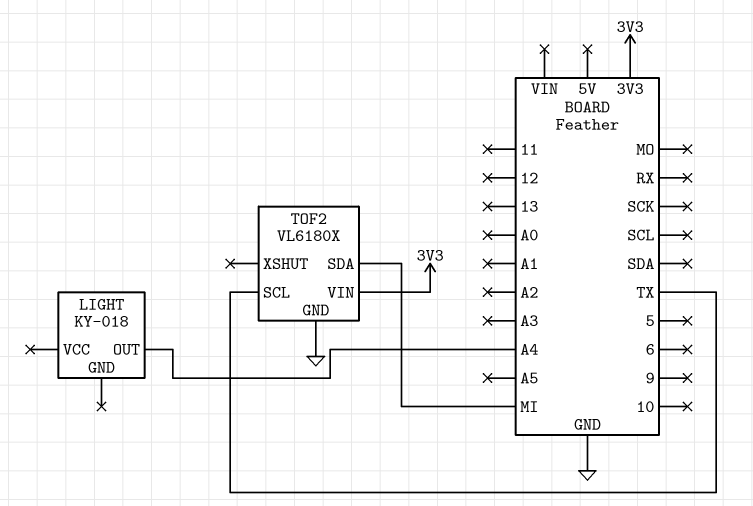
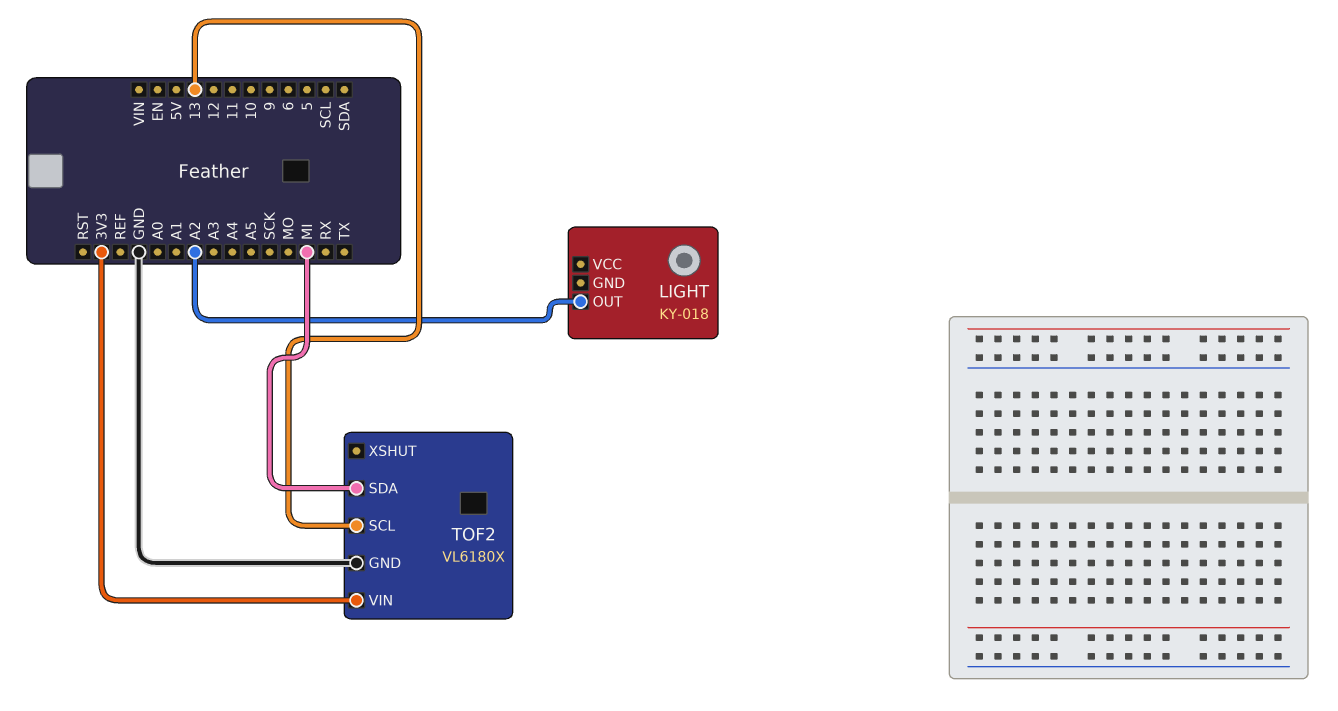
LIGHT pin OUT: A4 -> A2
TOF2 pin SCL: TX -> 13

